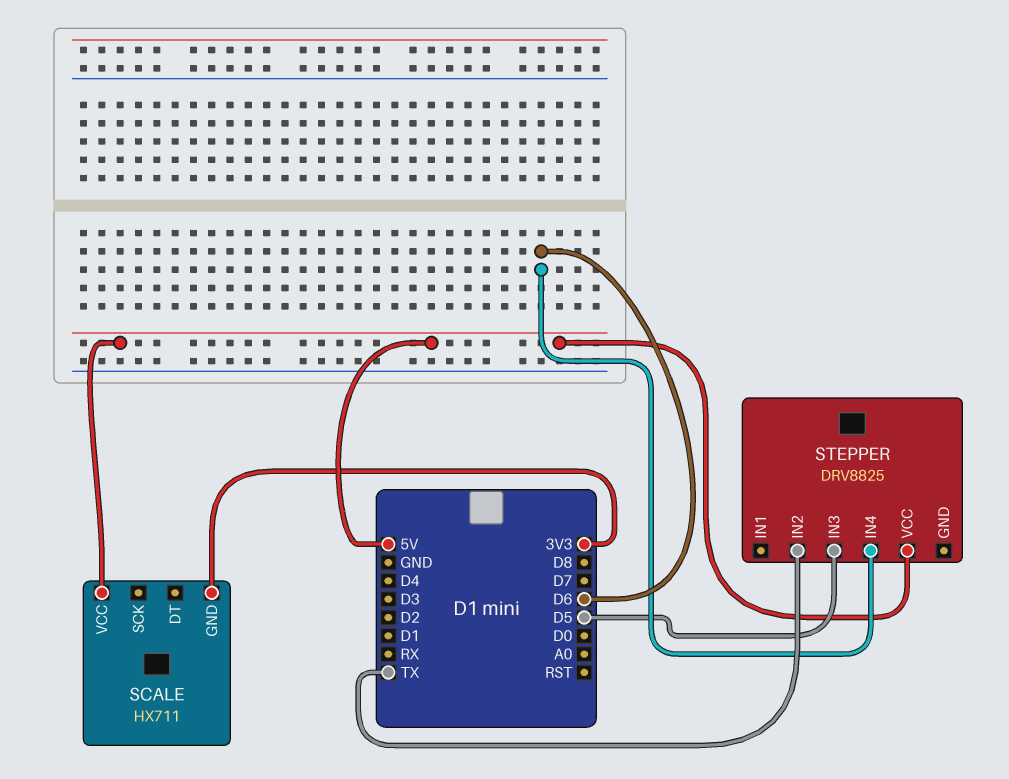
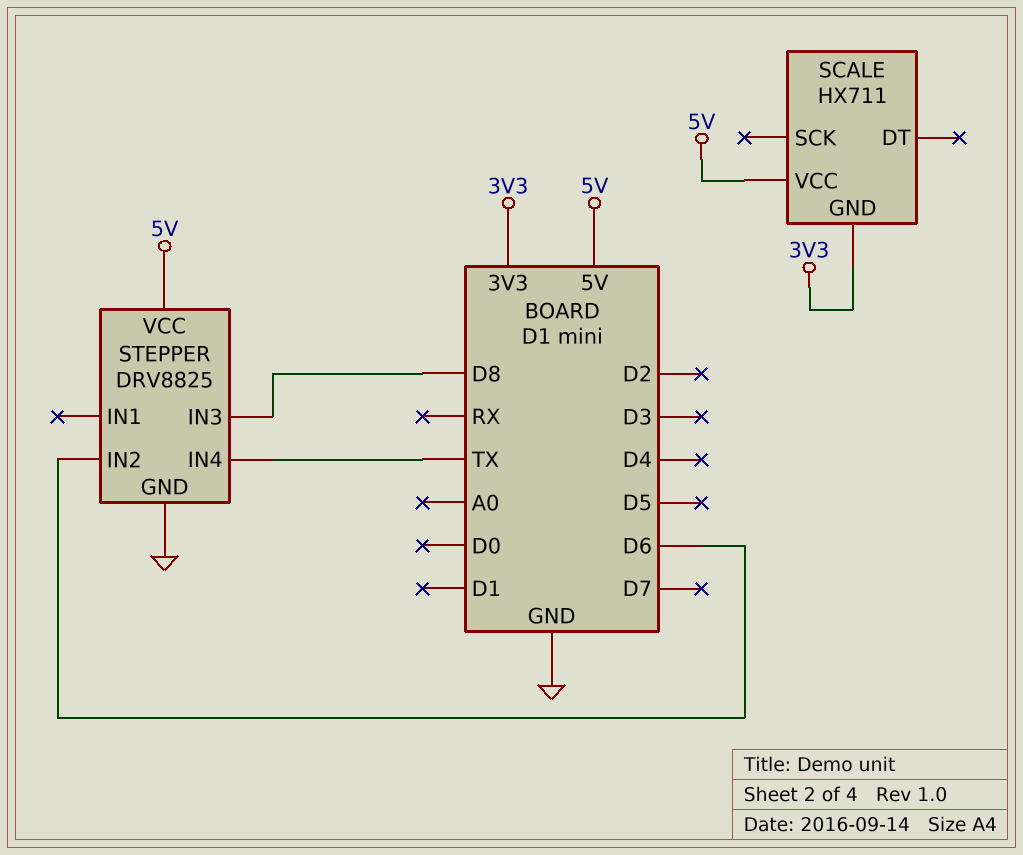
STEPPER pin GND: none -> GND
STEPPER pin IN2: TX -> D6
STEPPER pin IN3: D5 -> D8
STEPPER pin IN4: D6 -> TX

